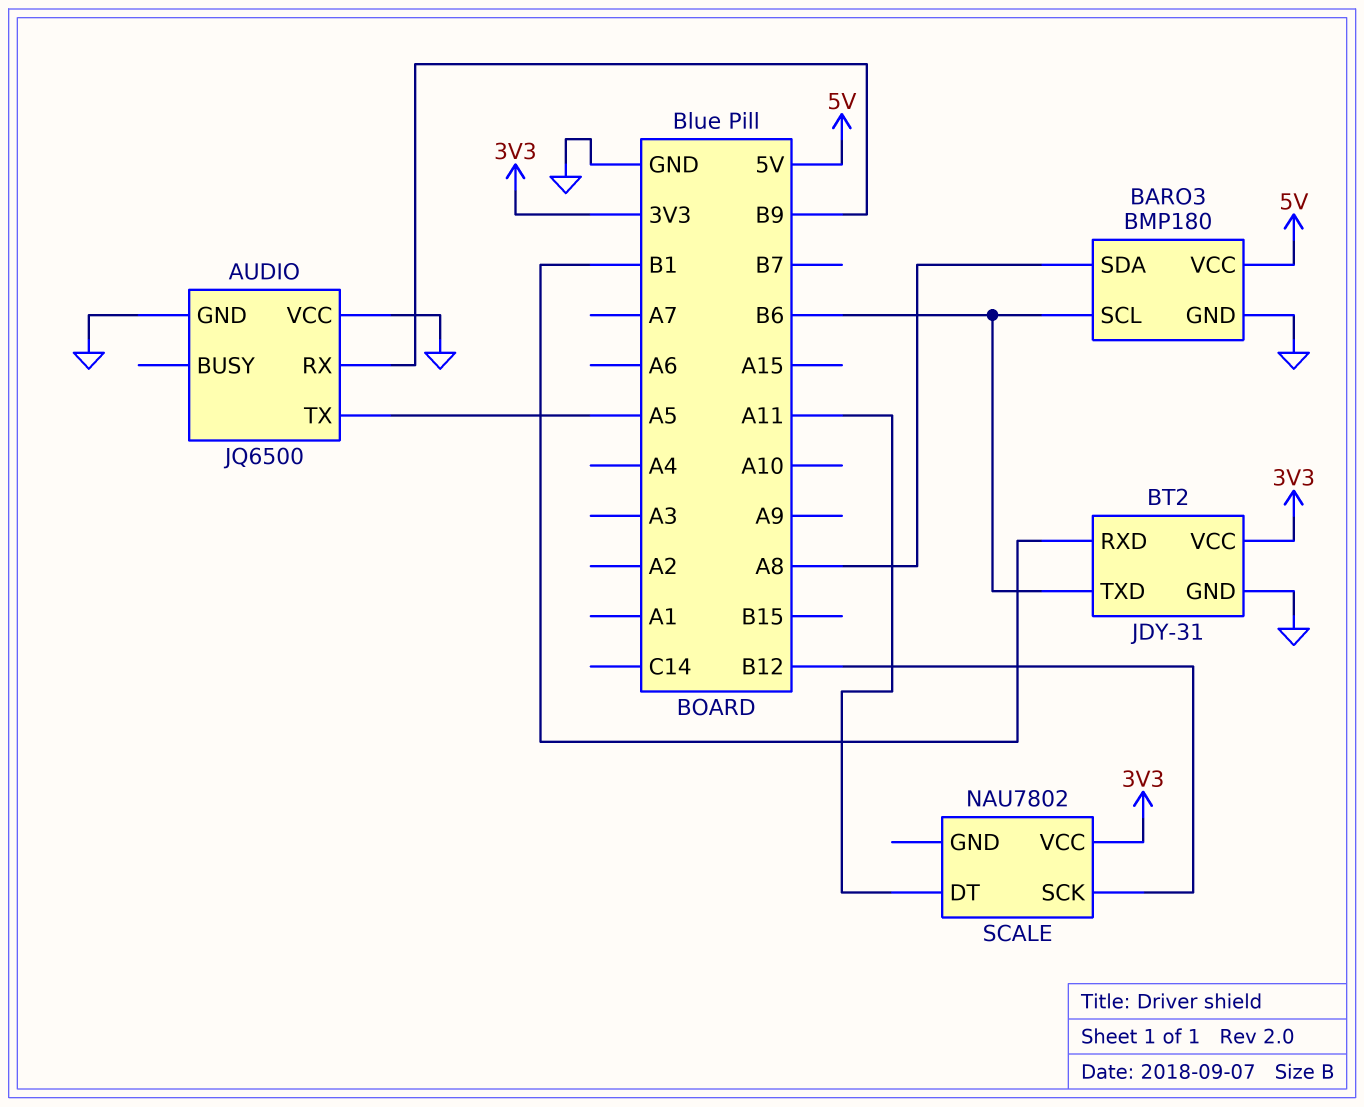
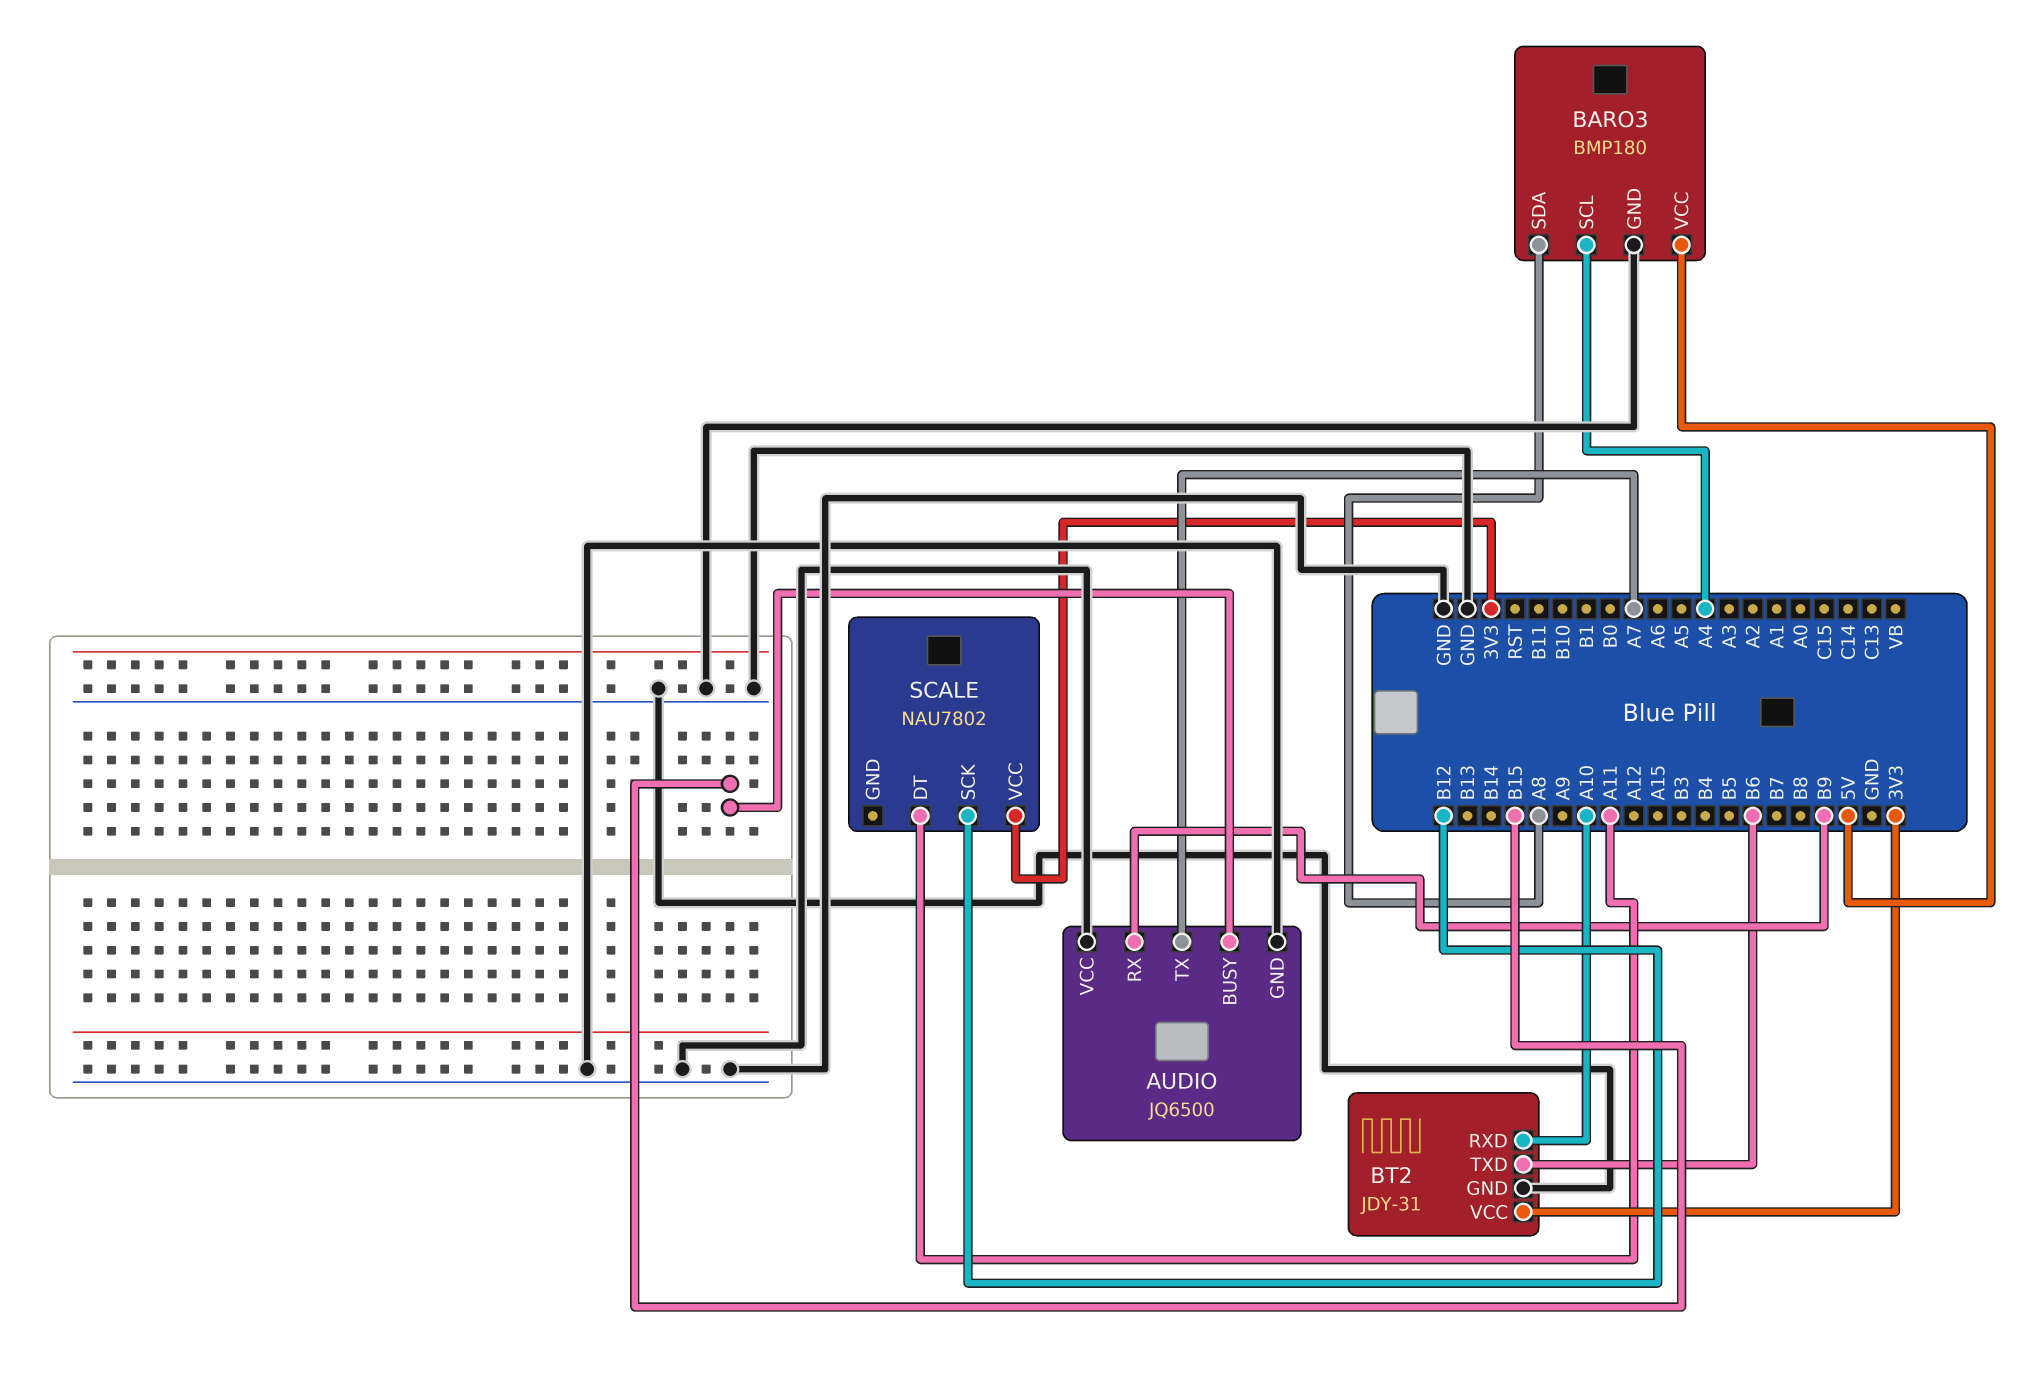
AUDIO pin BUSY: none -> B15
AUDIO pin TX: A5 -> A7
BARO3 pin SCL: B6 -> A4
BT2 pin RXD: B1 -> A10

